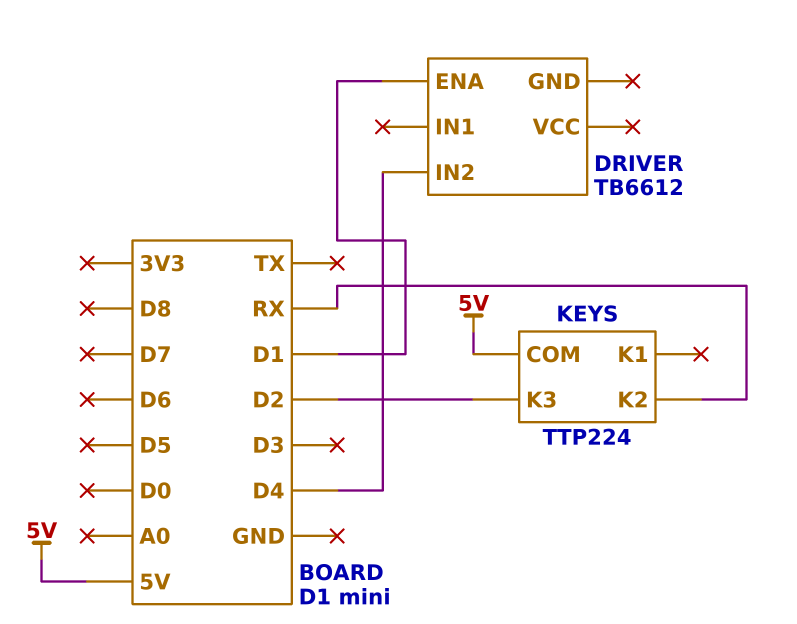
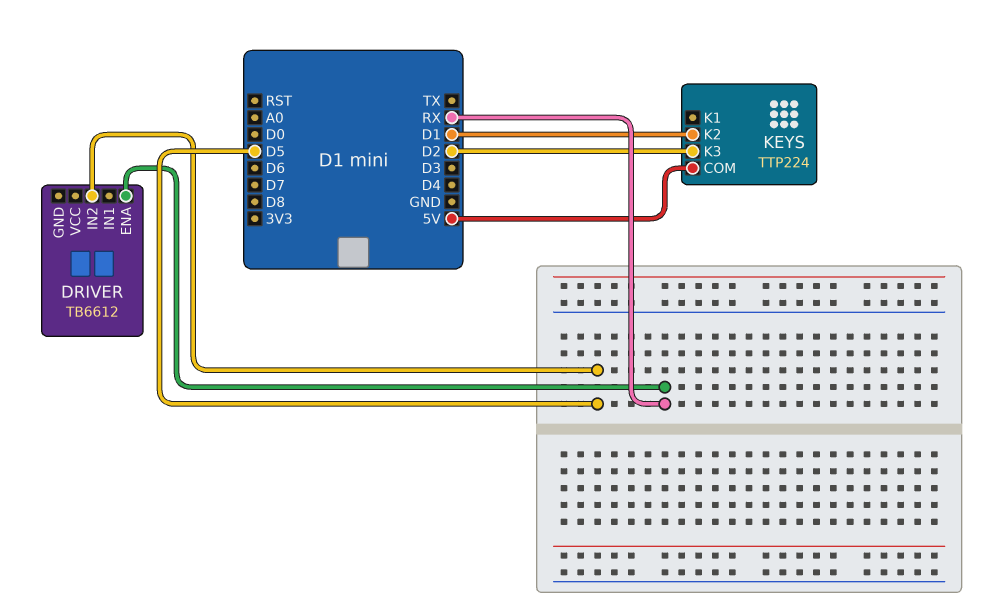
DRIVER pin ENA: D1 -> RX
DRIVER pin IN2: D4 -> D5
KEYS pin K2: RX -> D1

